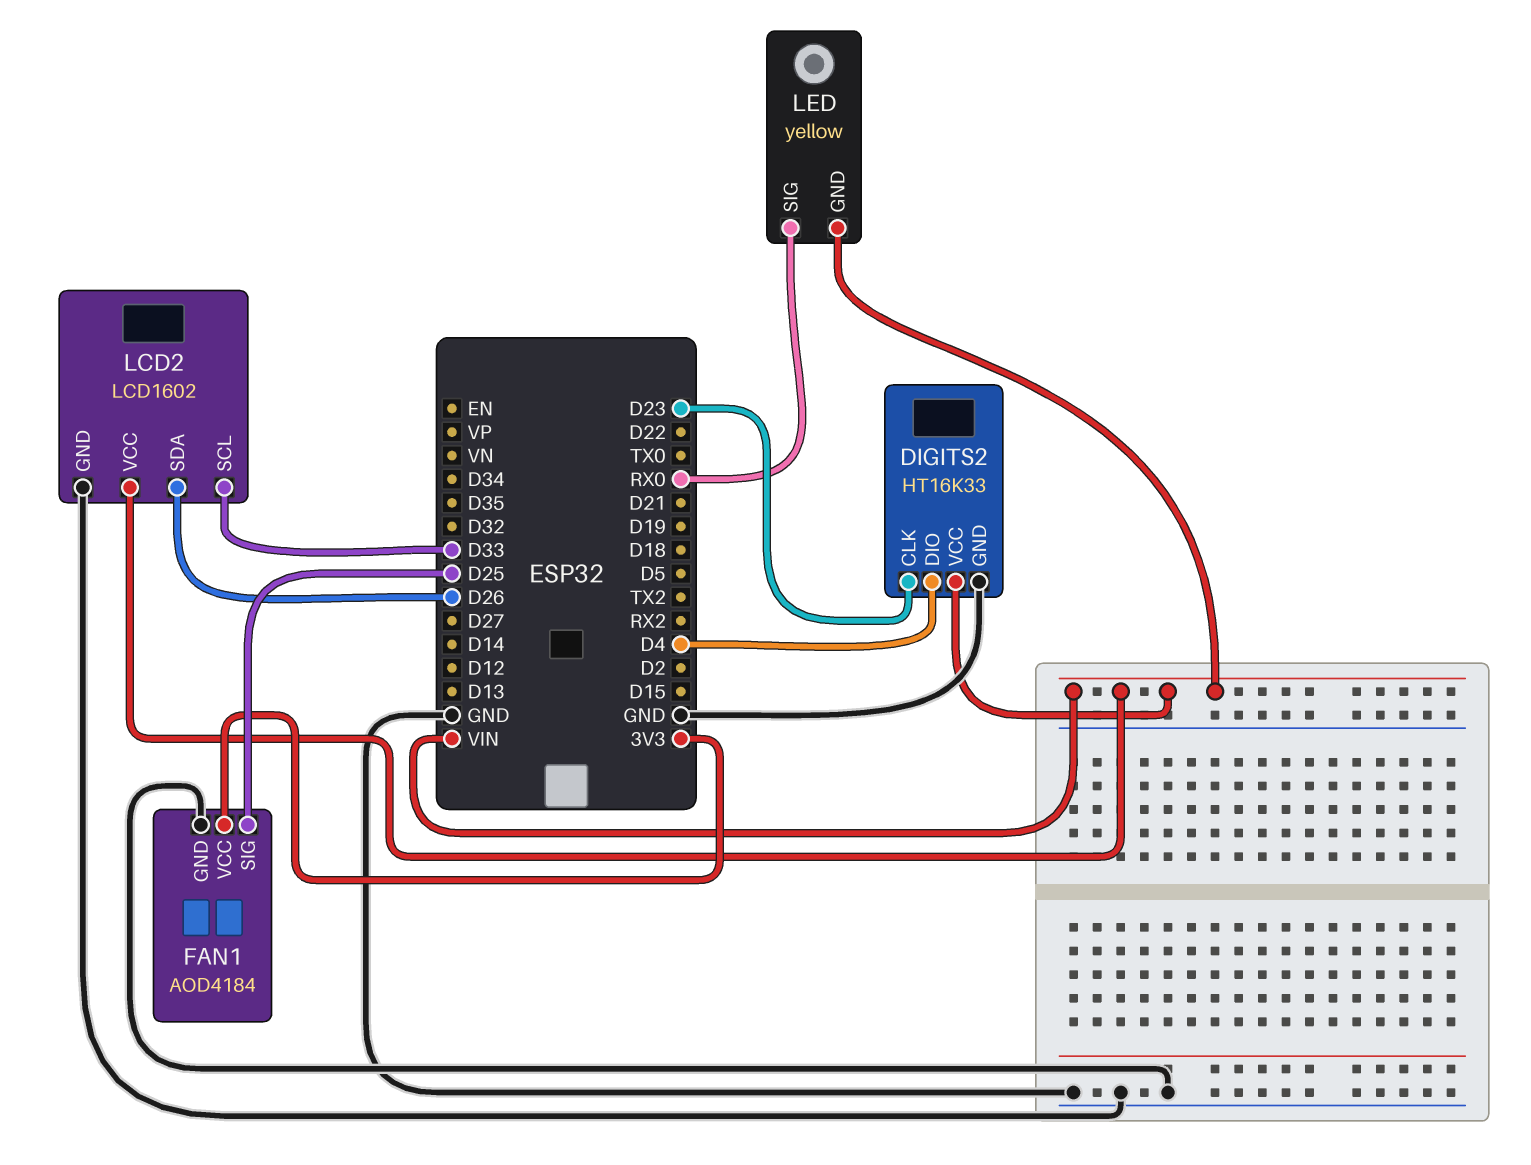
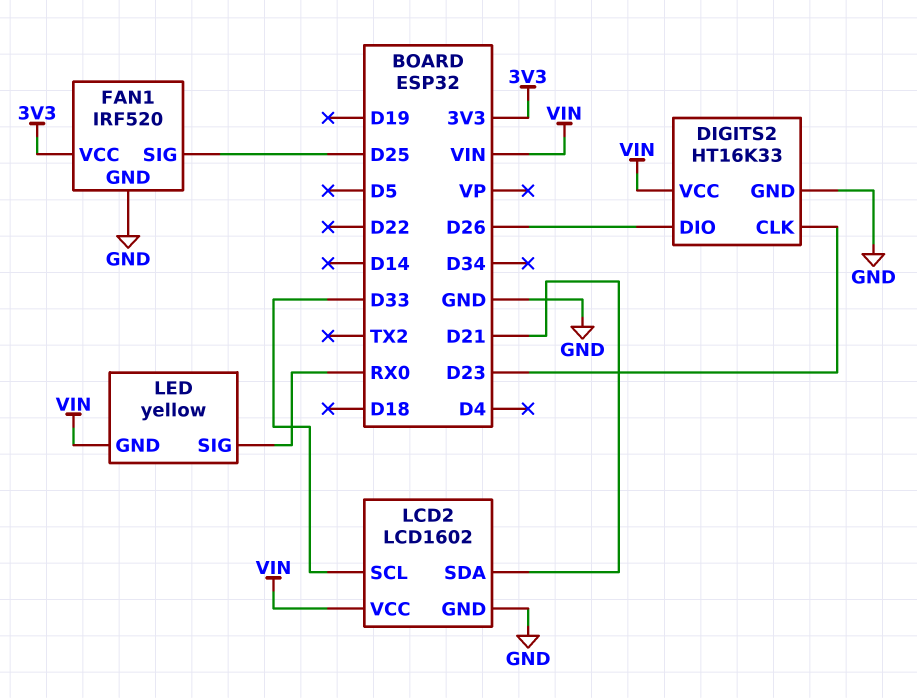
DIGITS2 pin DIO: D4 -> D26
FAN1: AOD4184 -> IRF520
LCD2 pin SDA: D26 -> D21

